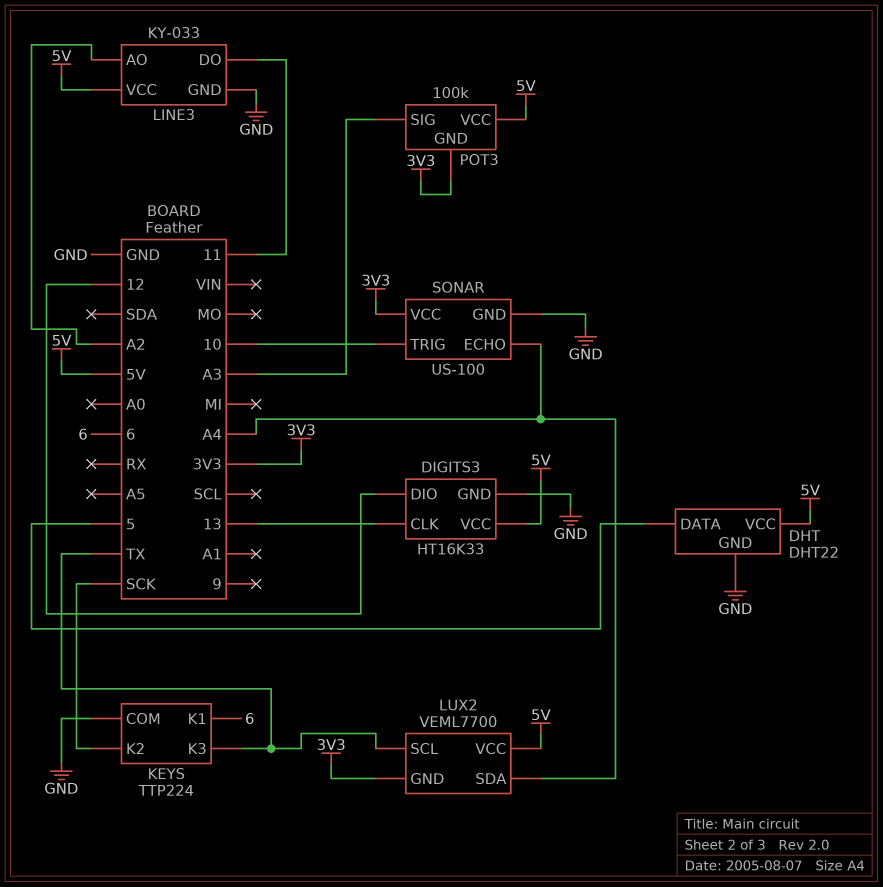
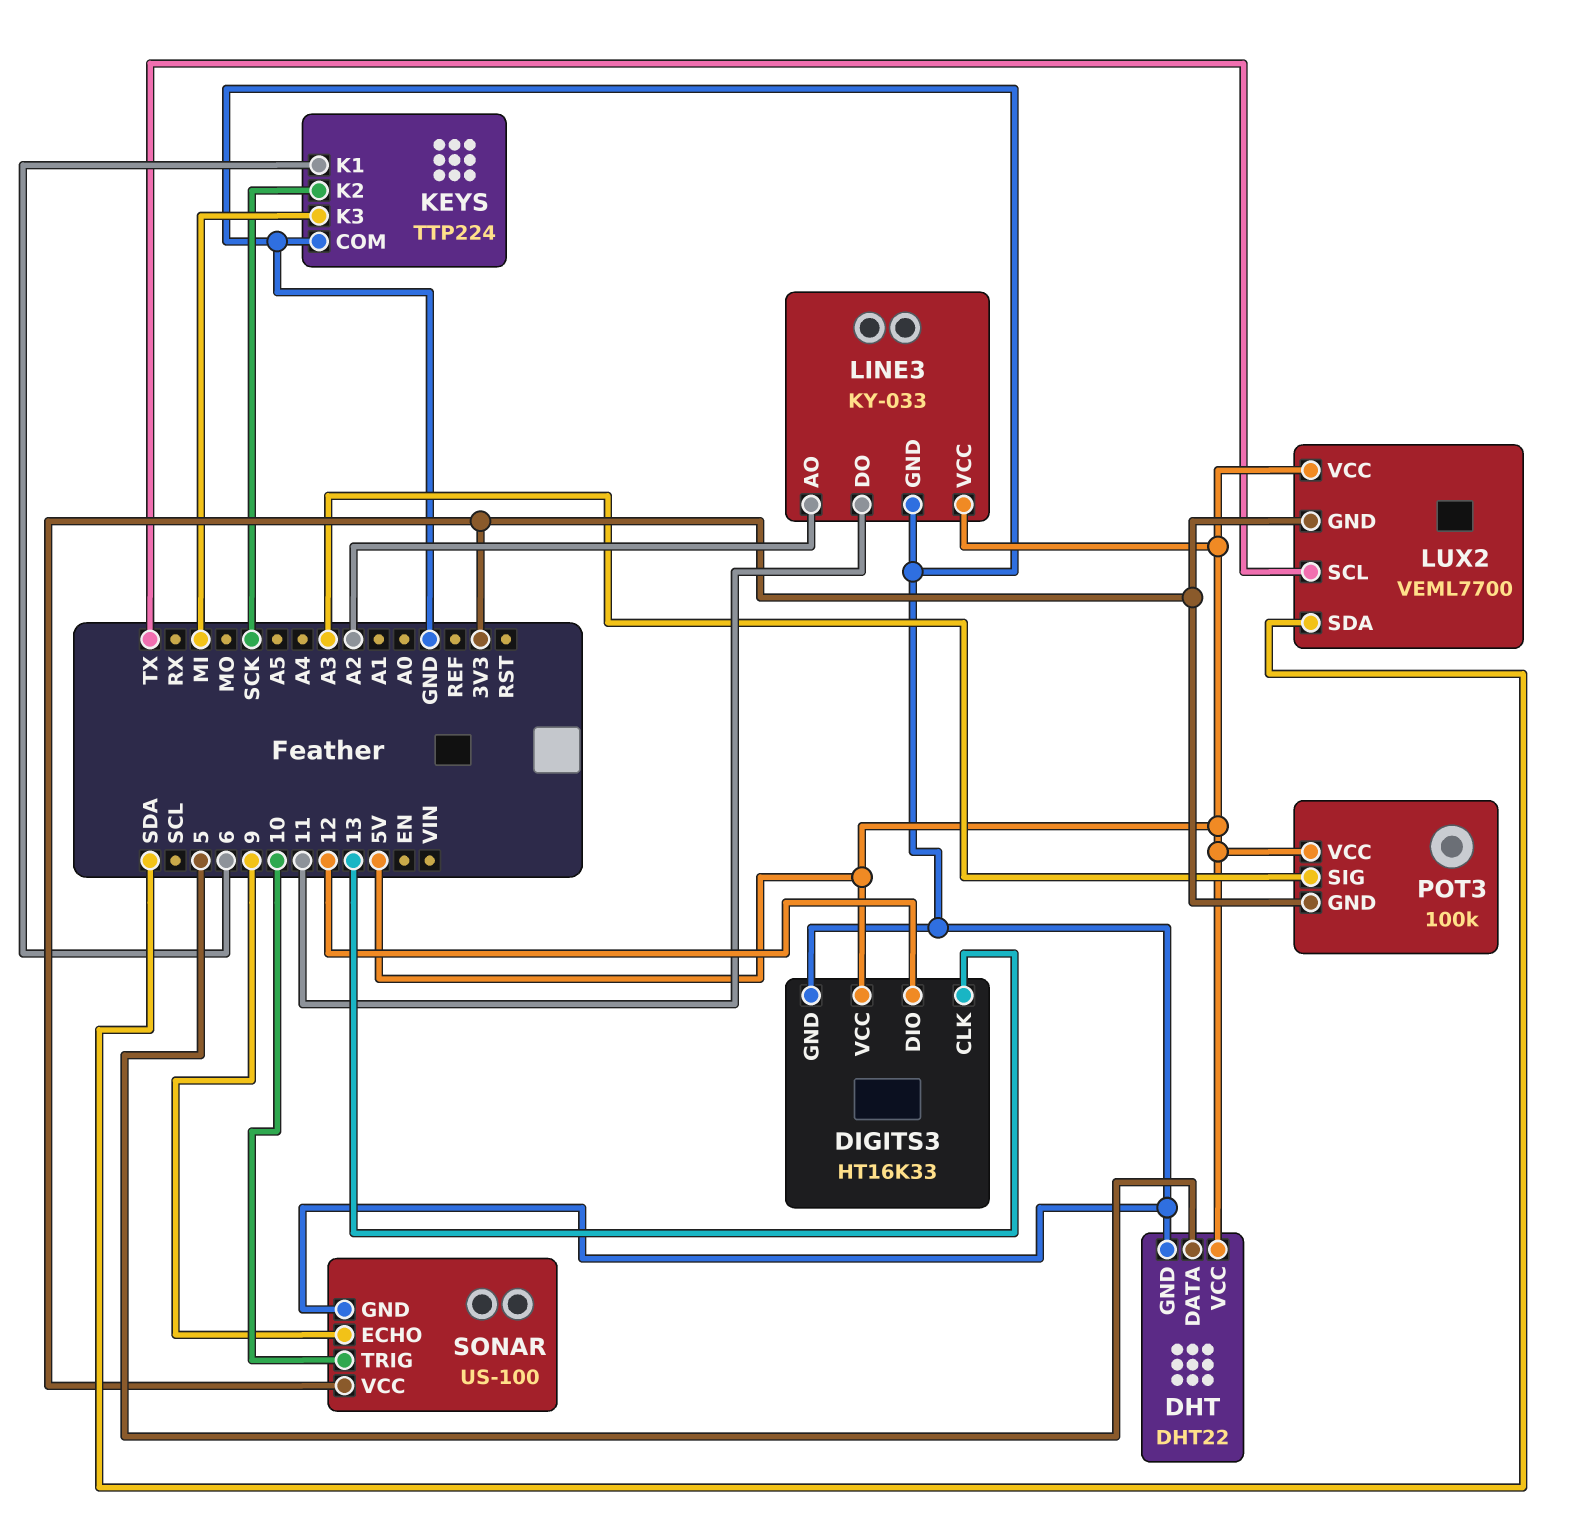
KEYS pin K3: TX -> MI
LUX2 pin SDA: A4 -> SDA
SONAR pin ECHO: A4 -> 9

